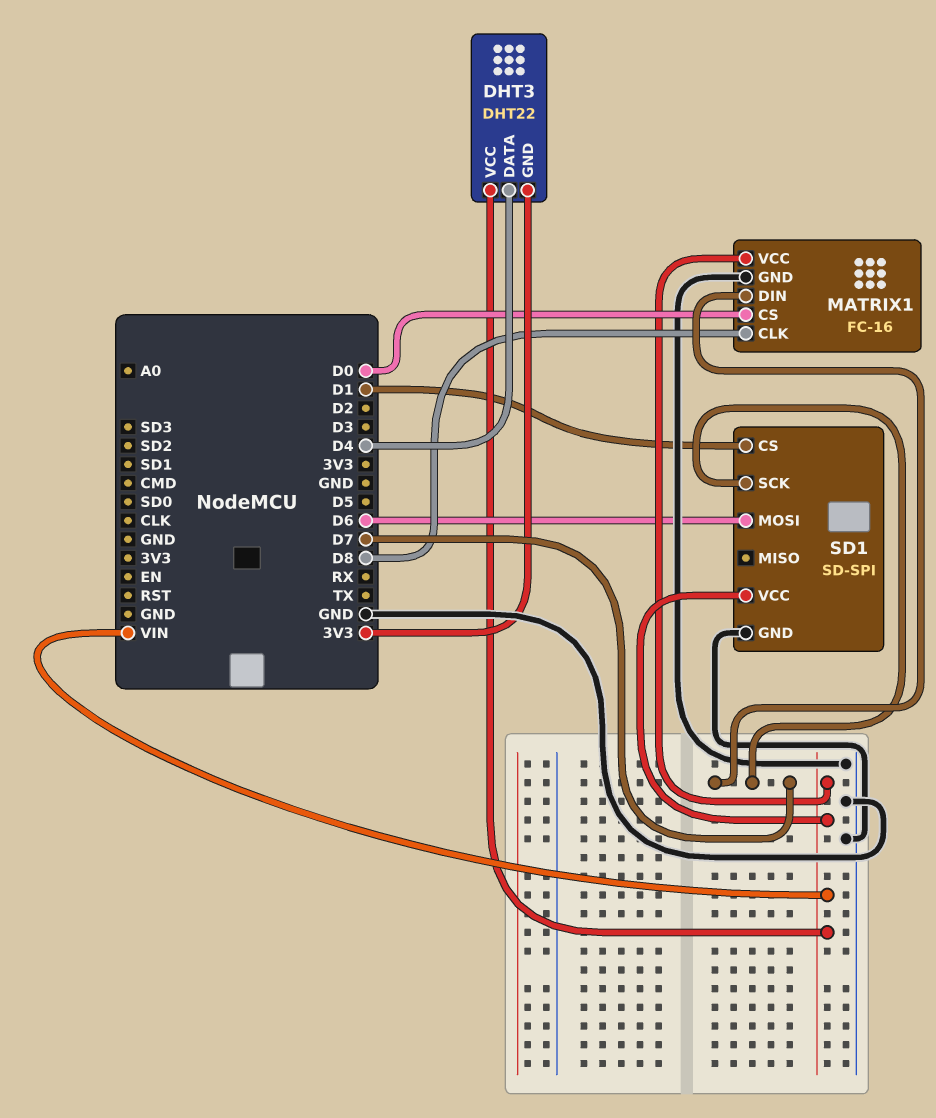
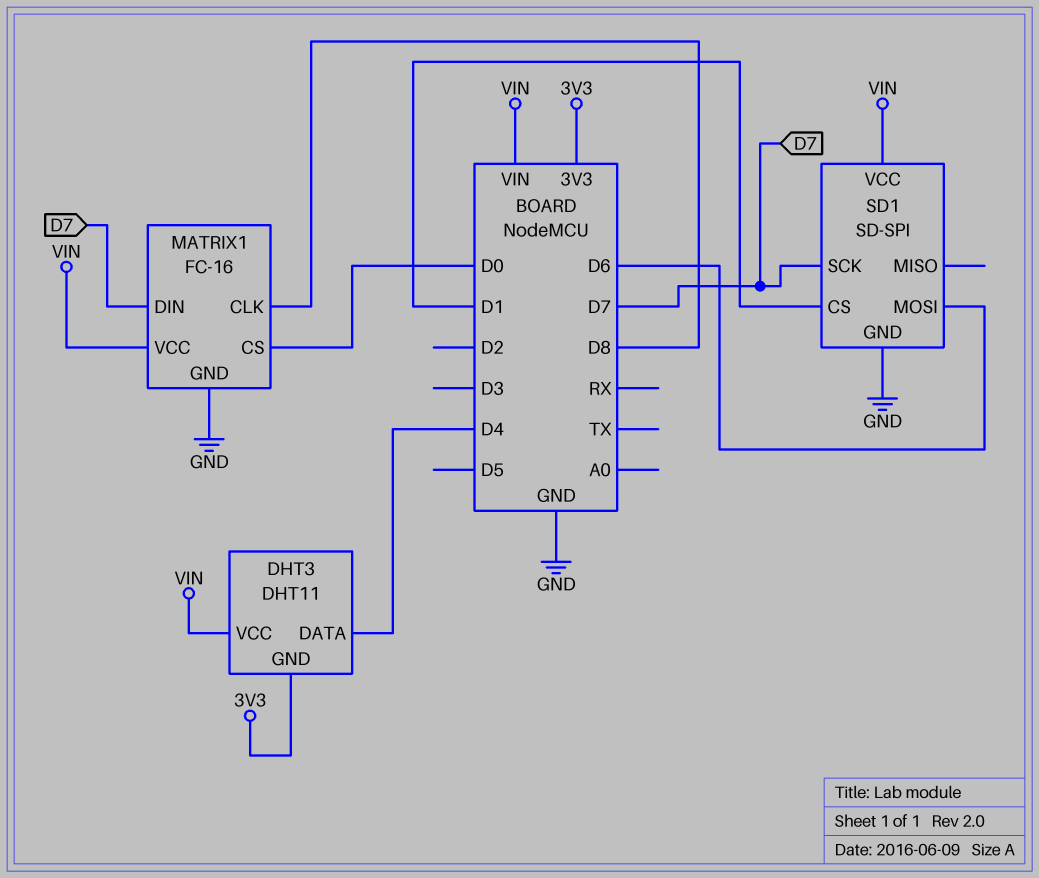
DHT3: DHT22 -> DHT11

